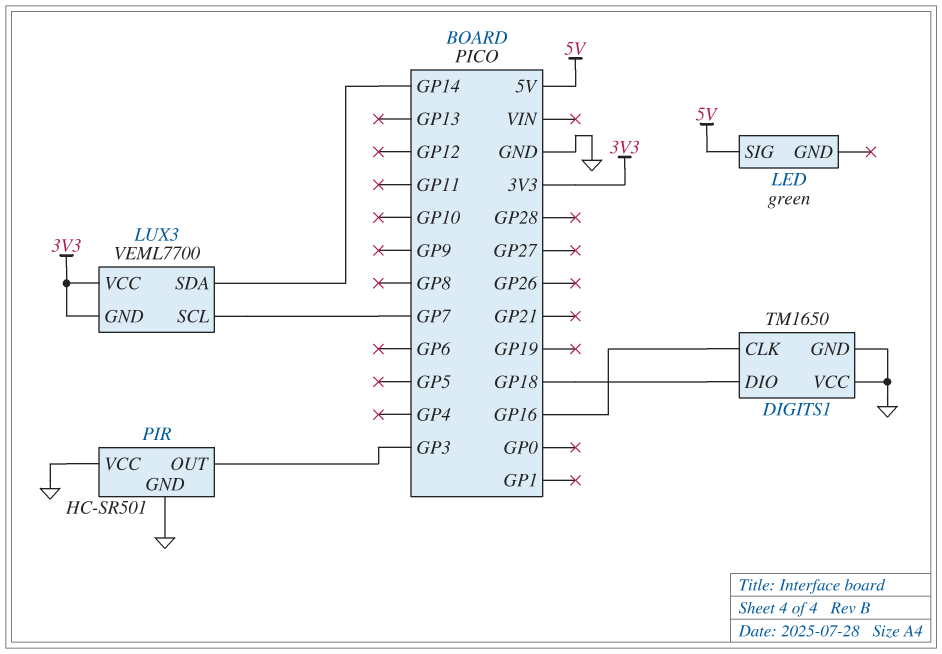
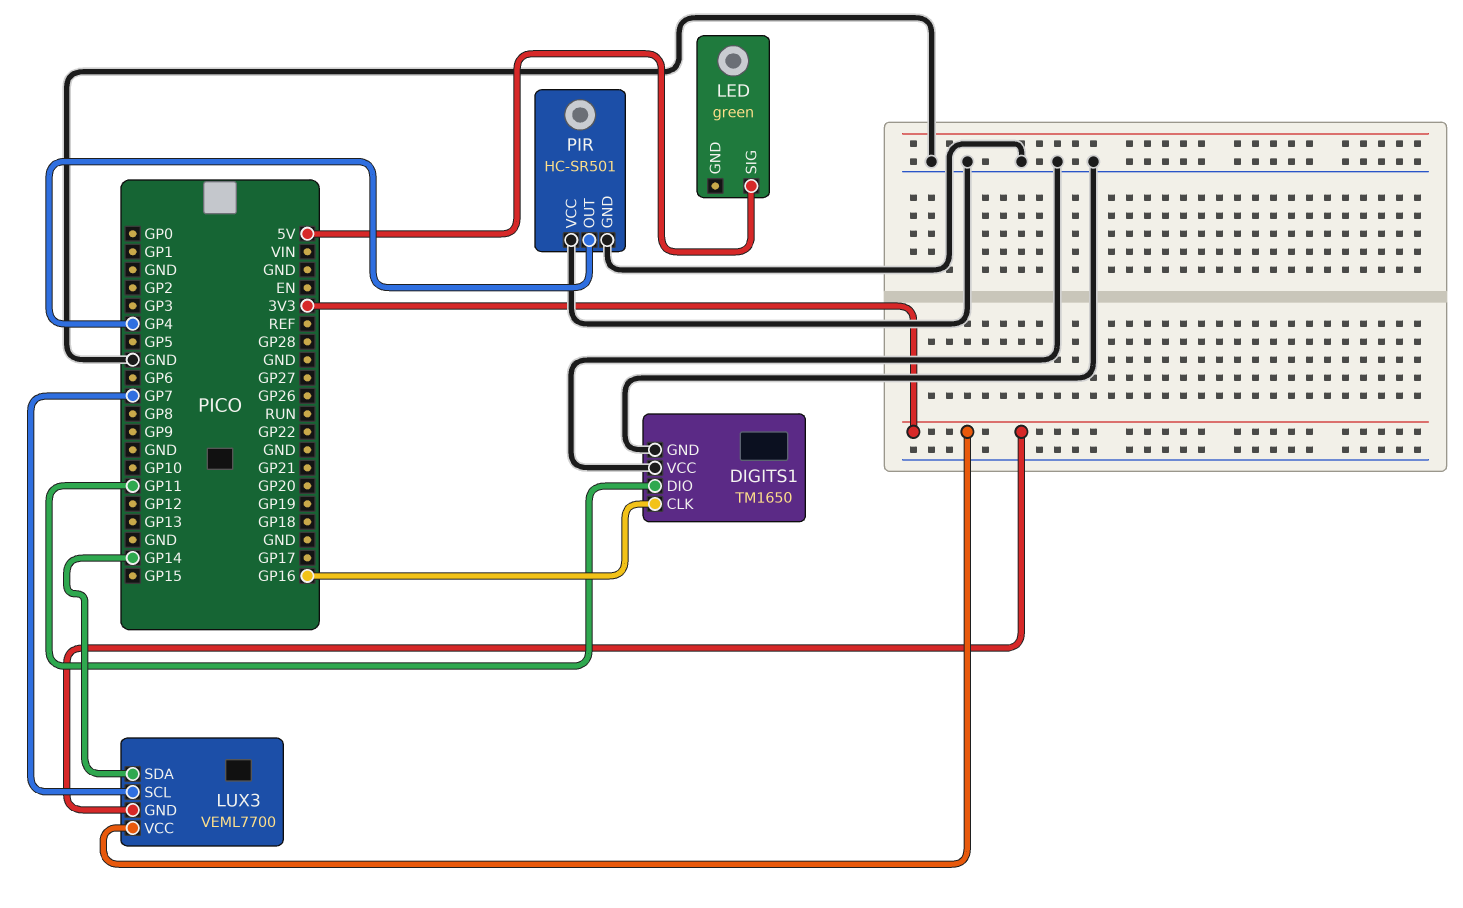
DIGITS1 pin DIO: GP18 -> GP11
PIR pin OUT: GP3 -> GP4

